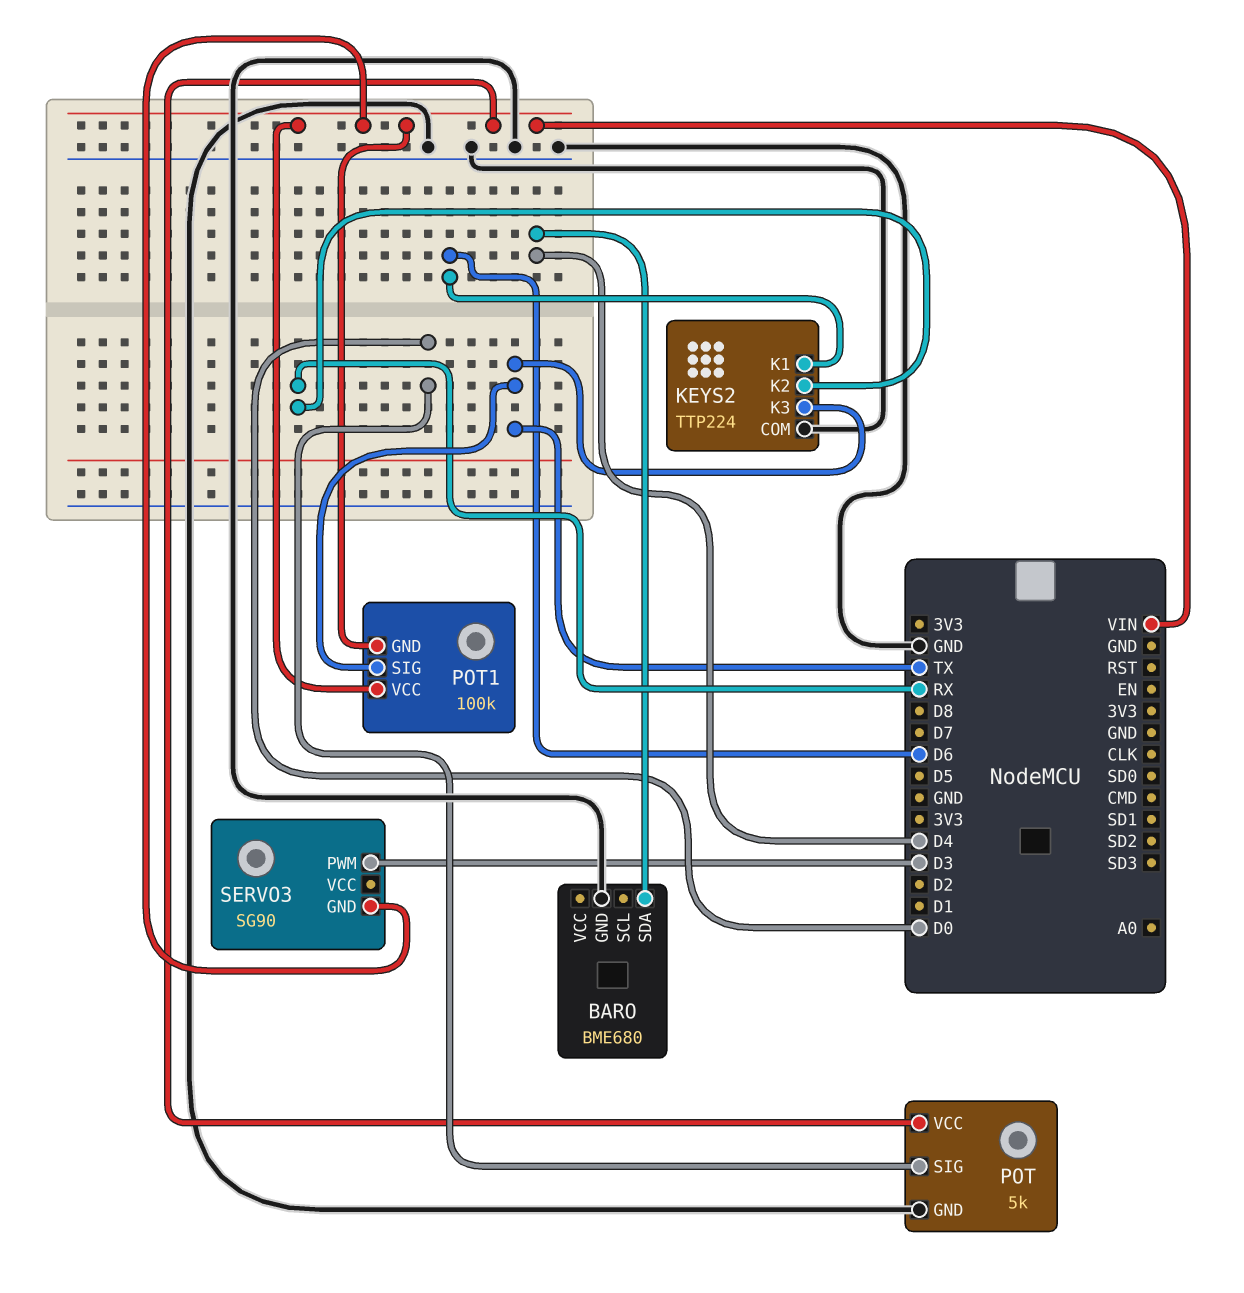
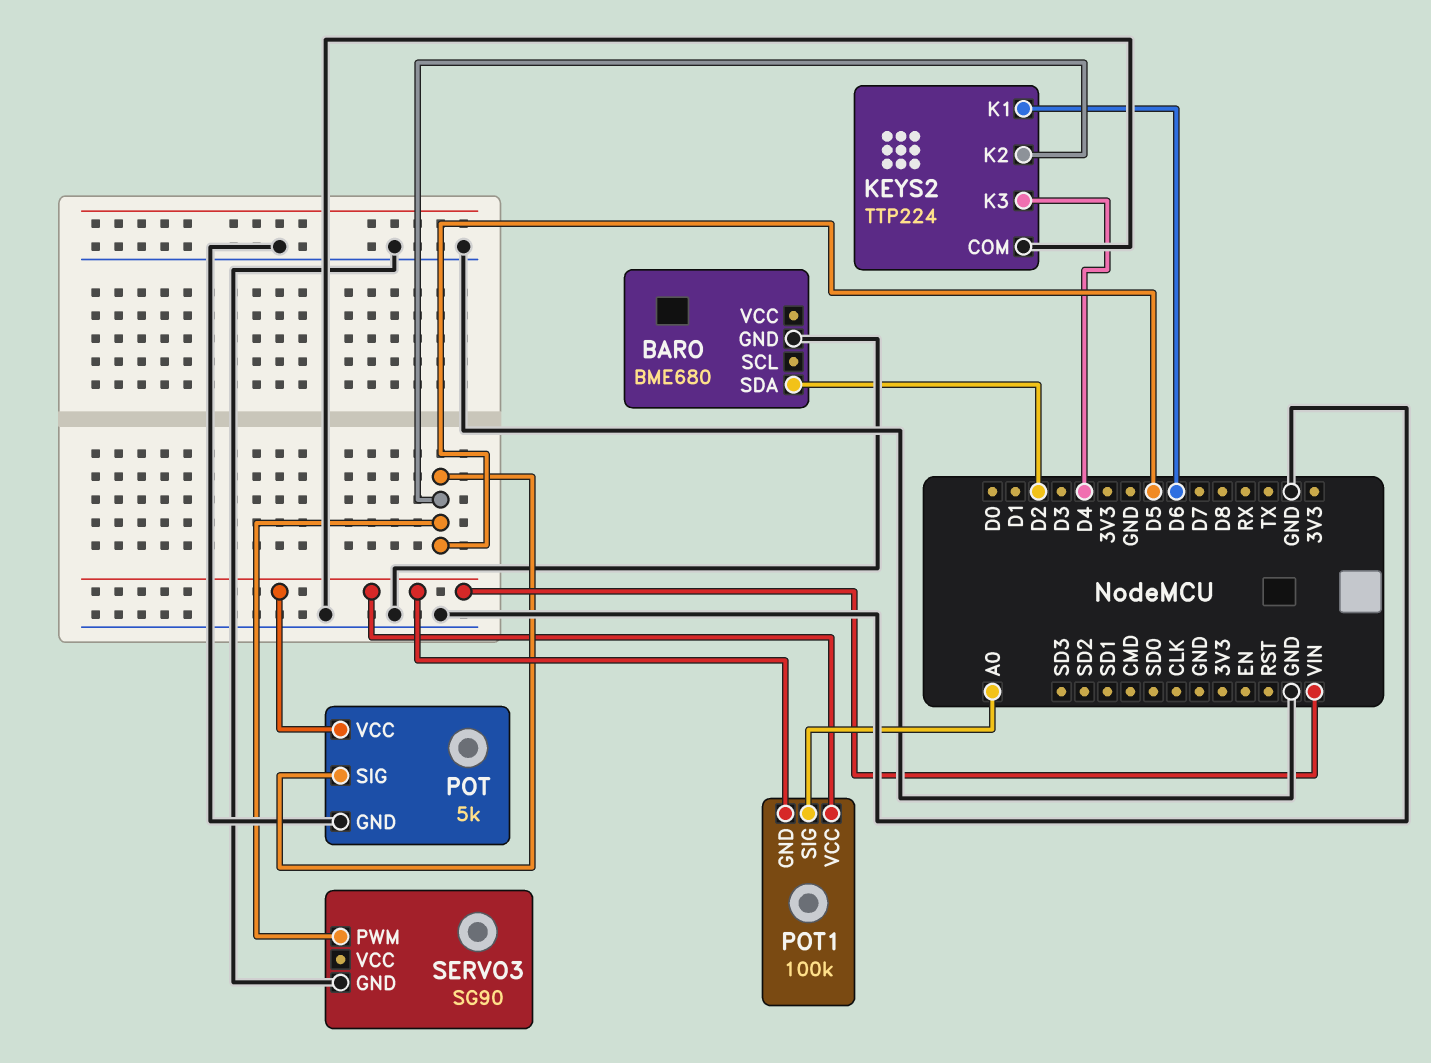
BARO pin SDA: D4 -> D2
KEYS2 pin K2: RX -> D5
KEYS2 pin K3: TX -> D4
POT pin SIG: D0 -> D5
POT1 pin SIG: TX -> A0
SERVO3 pin GND: VIN -> GND
SERVO3 pin PWM: D3 -> D5

